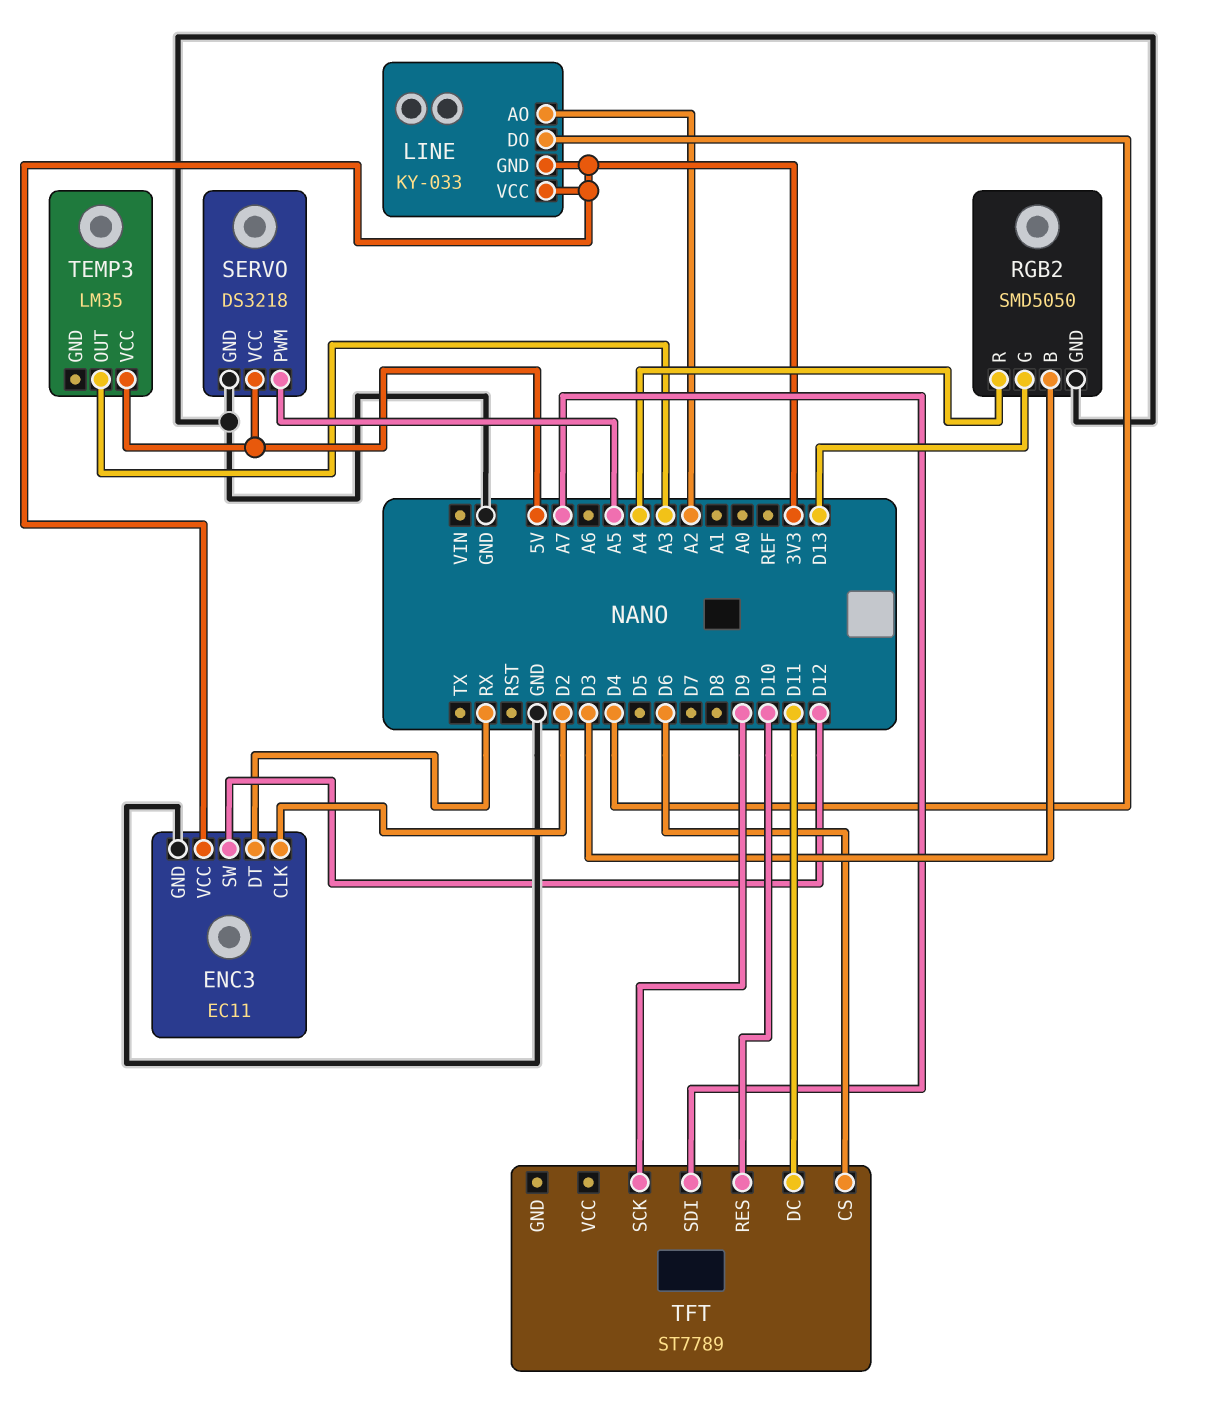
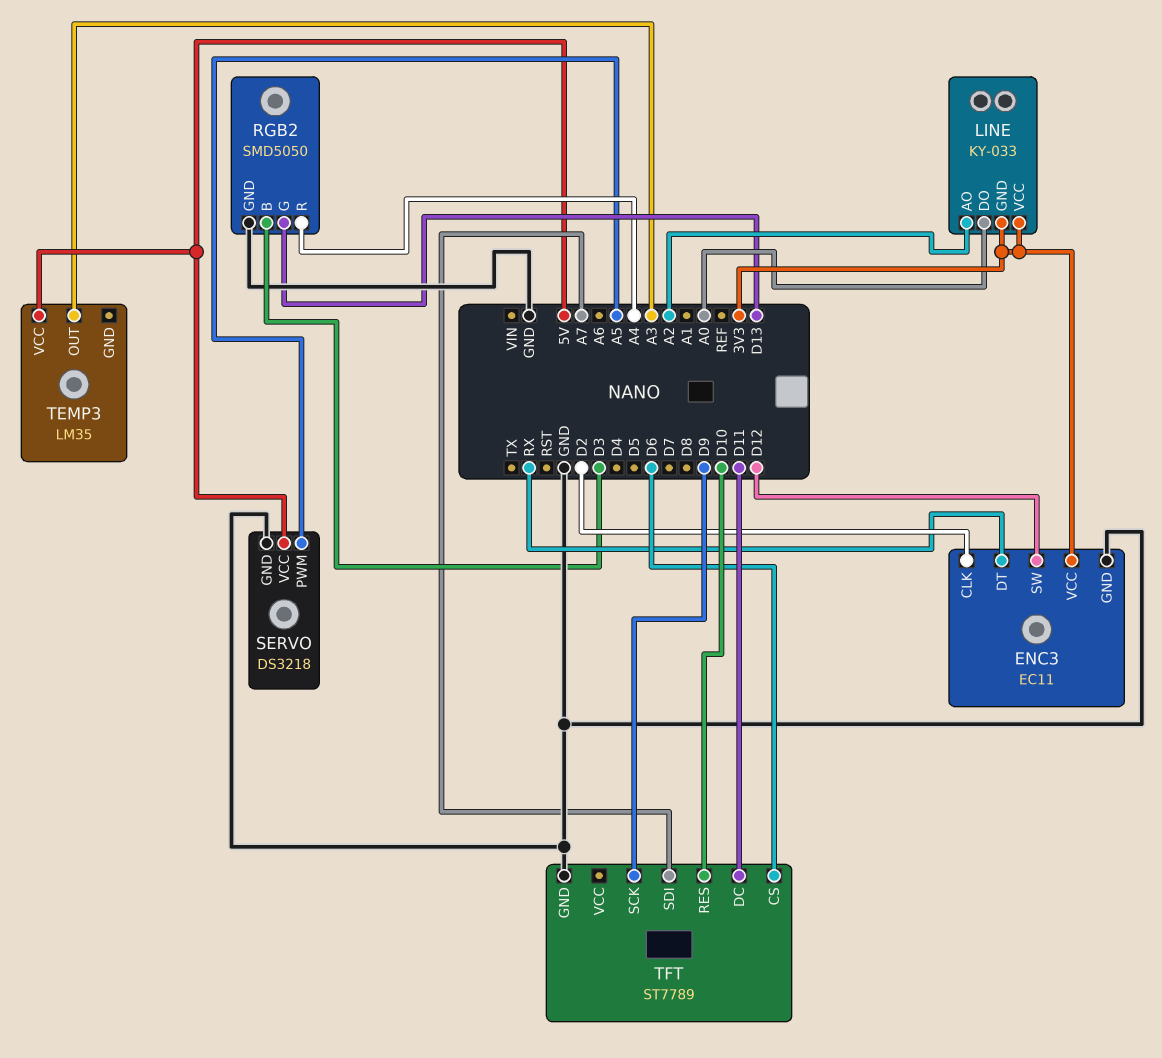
LINE pin DO: D4 -> A0
TFT pin GND: none -> GND

